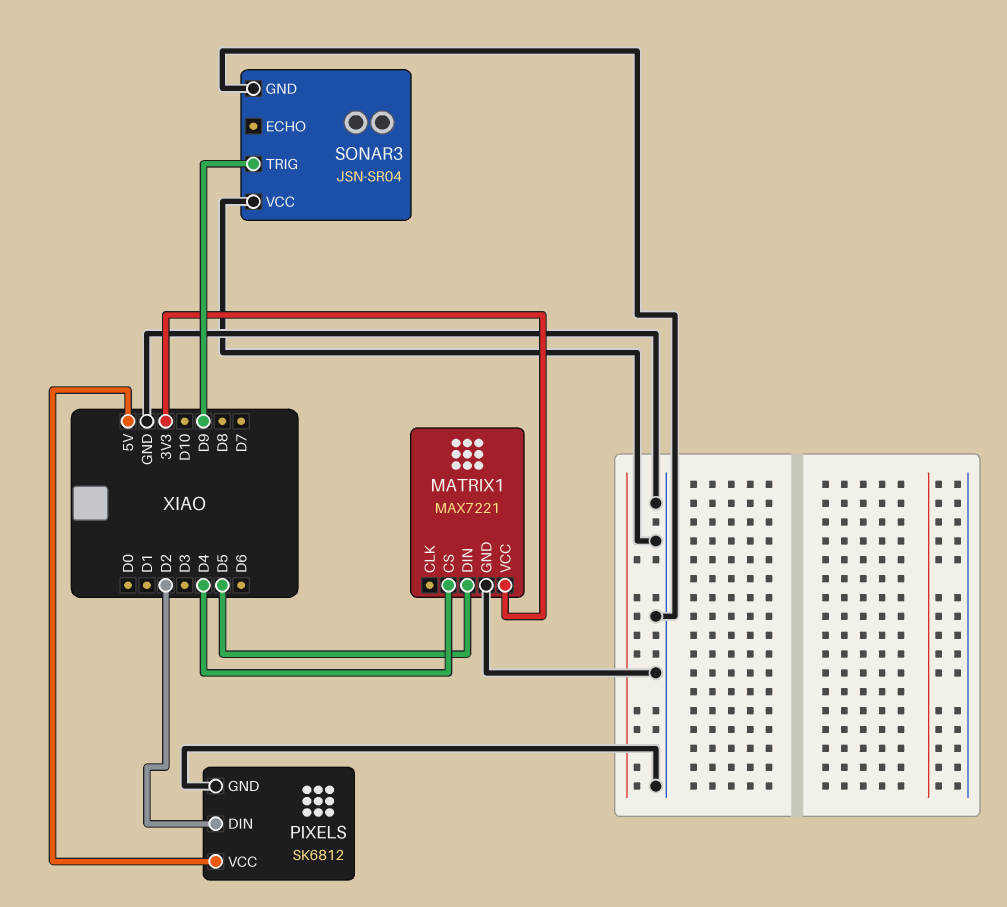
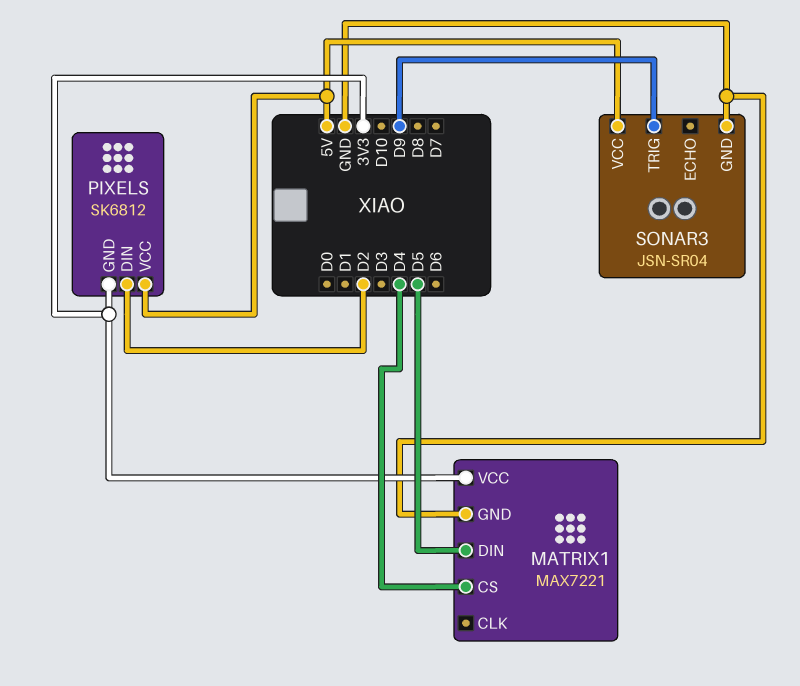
PIXELS pin GND: GND -> 3V3
SONAR3 pin VCC: GND -> 5V

